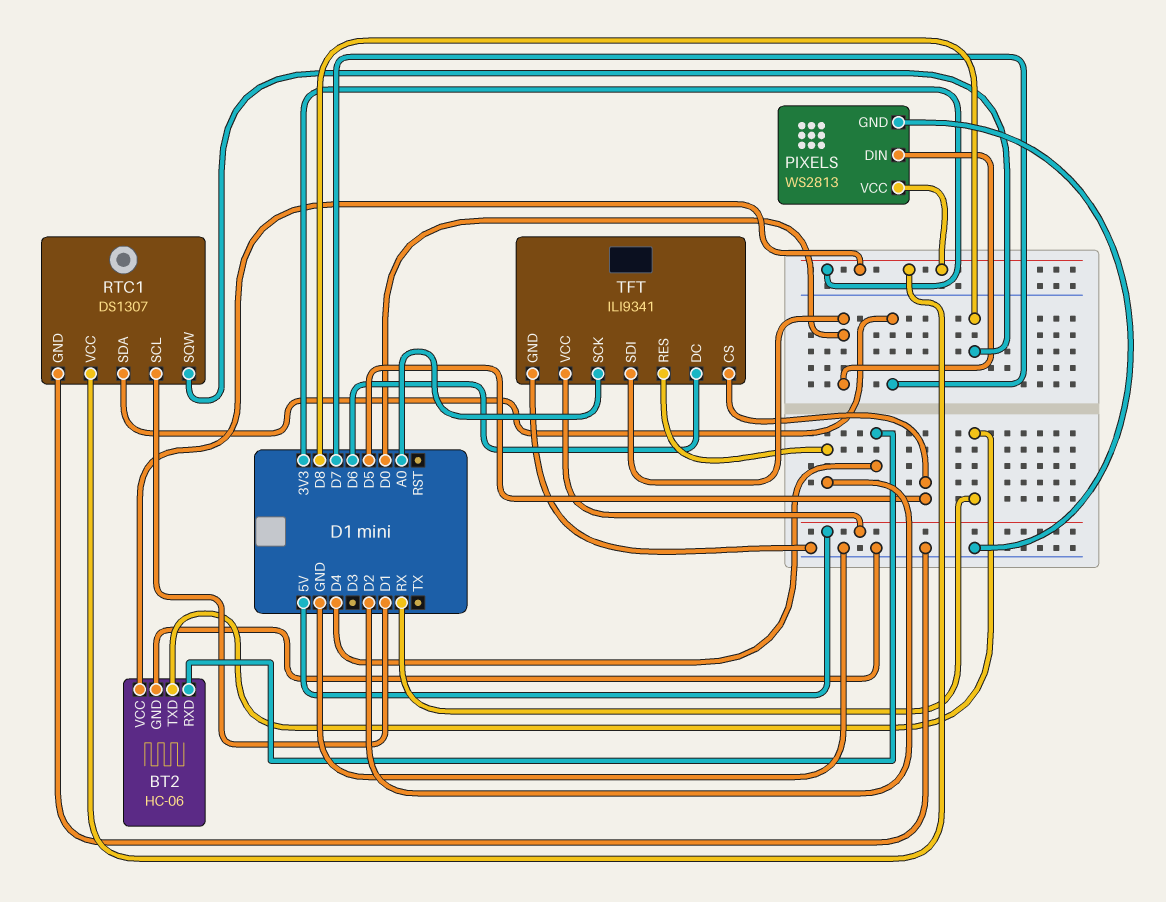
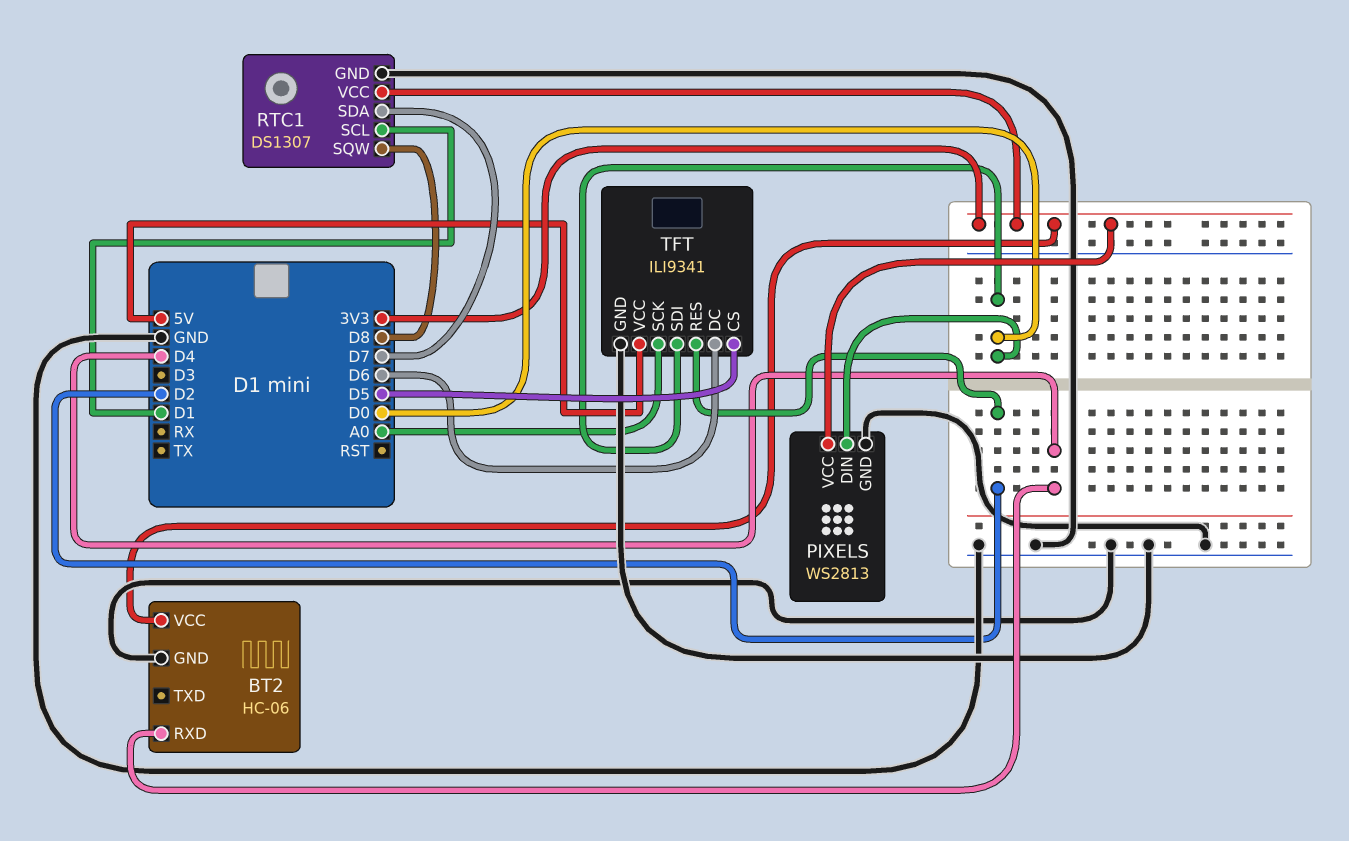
BT2 pin TXD: RX -> none

